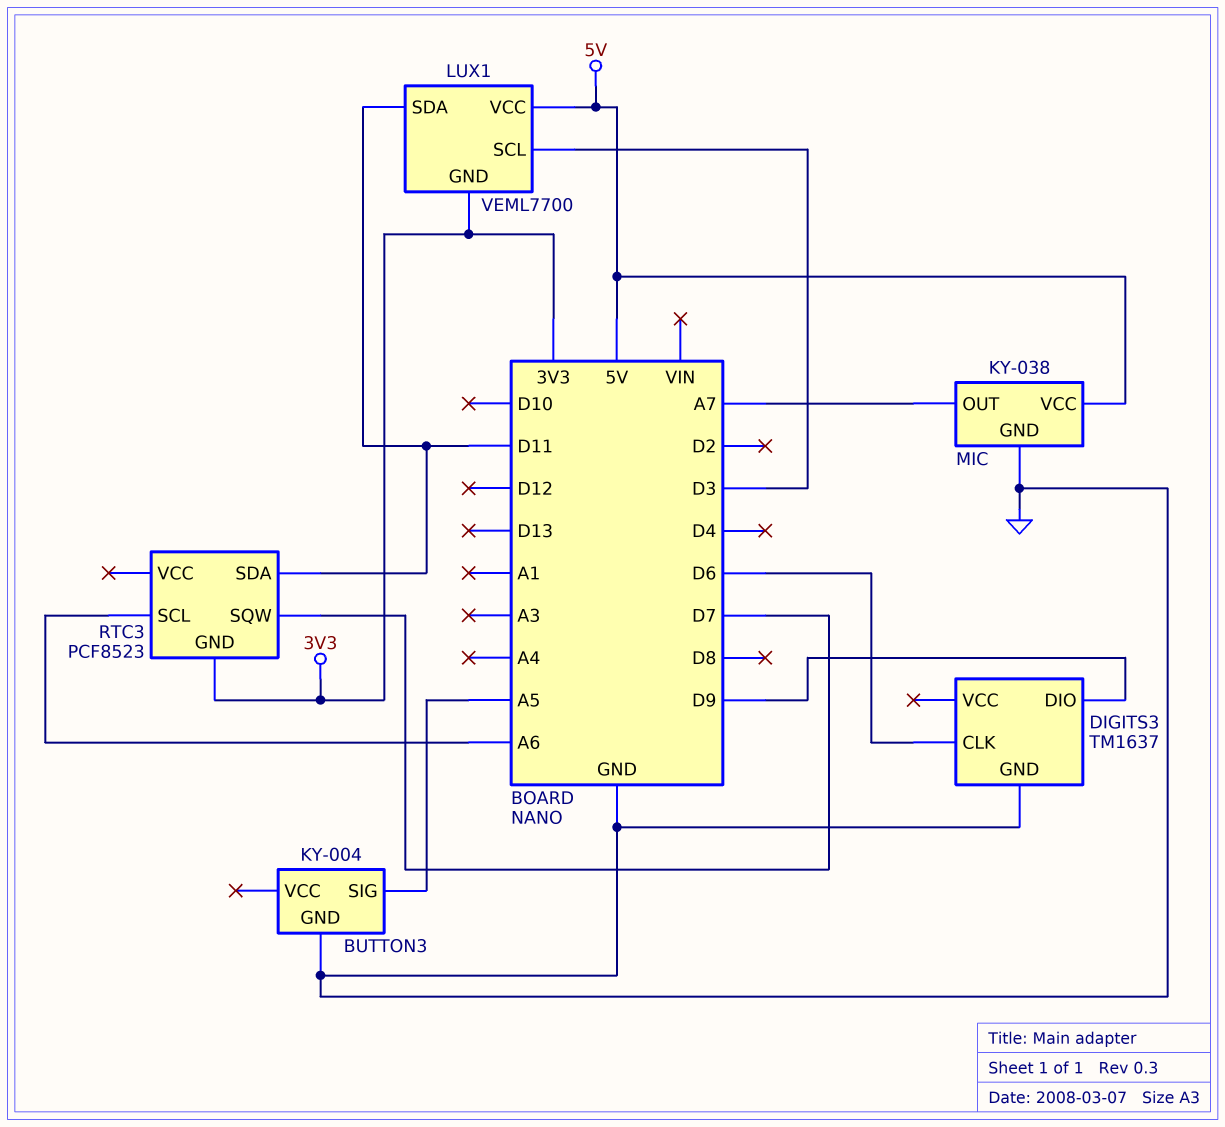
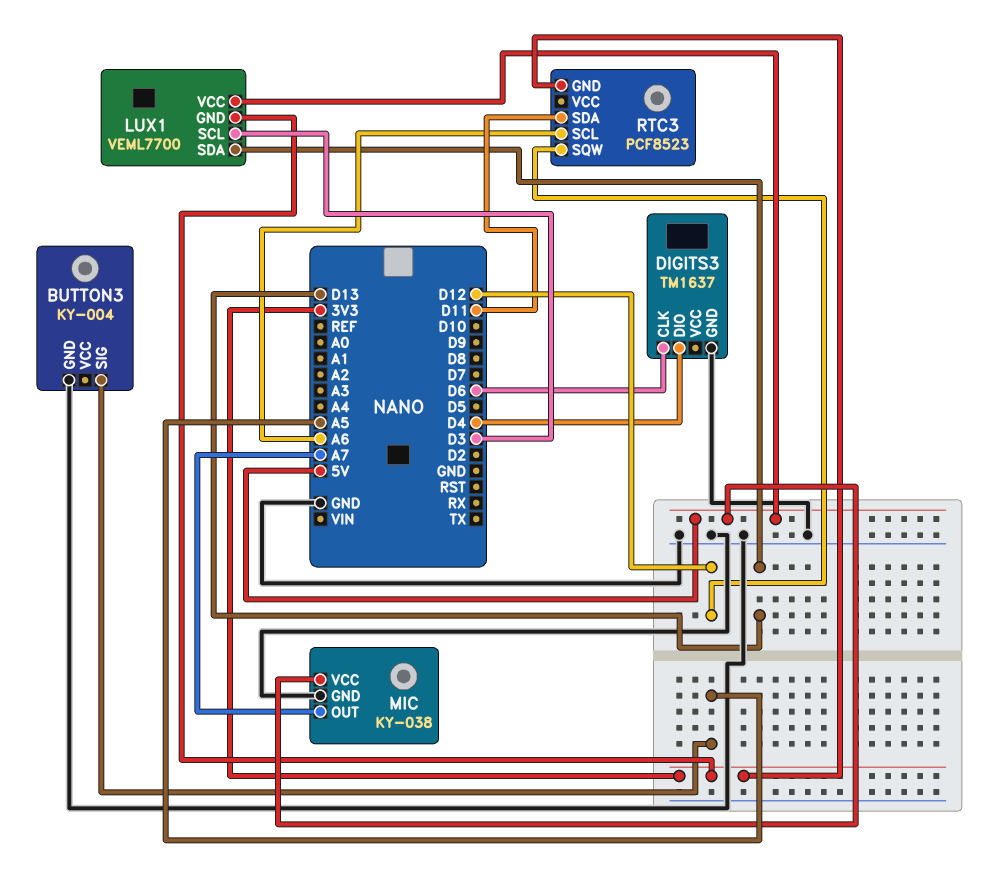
DIGITS3 pin DIO: D9 -> D4
LUX1 pin SDA: D11 -> D13
RTC3 pin SQW: D7 -> D12

